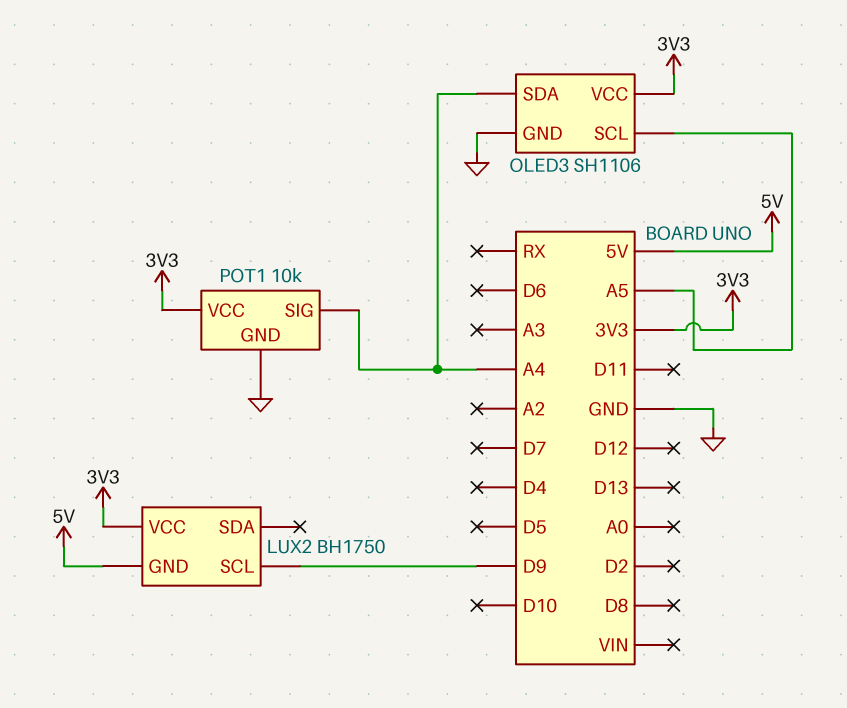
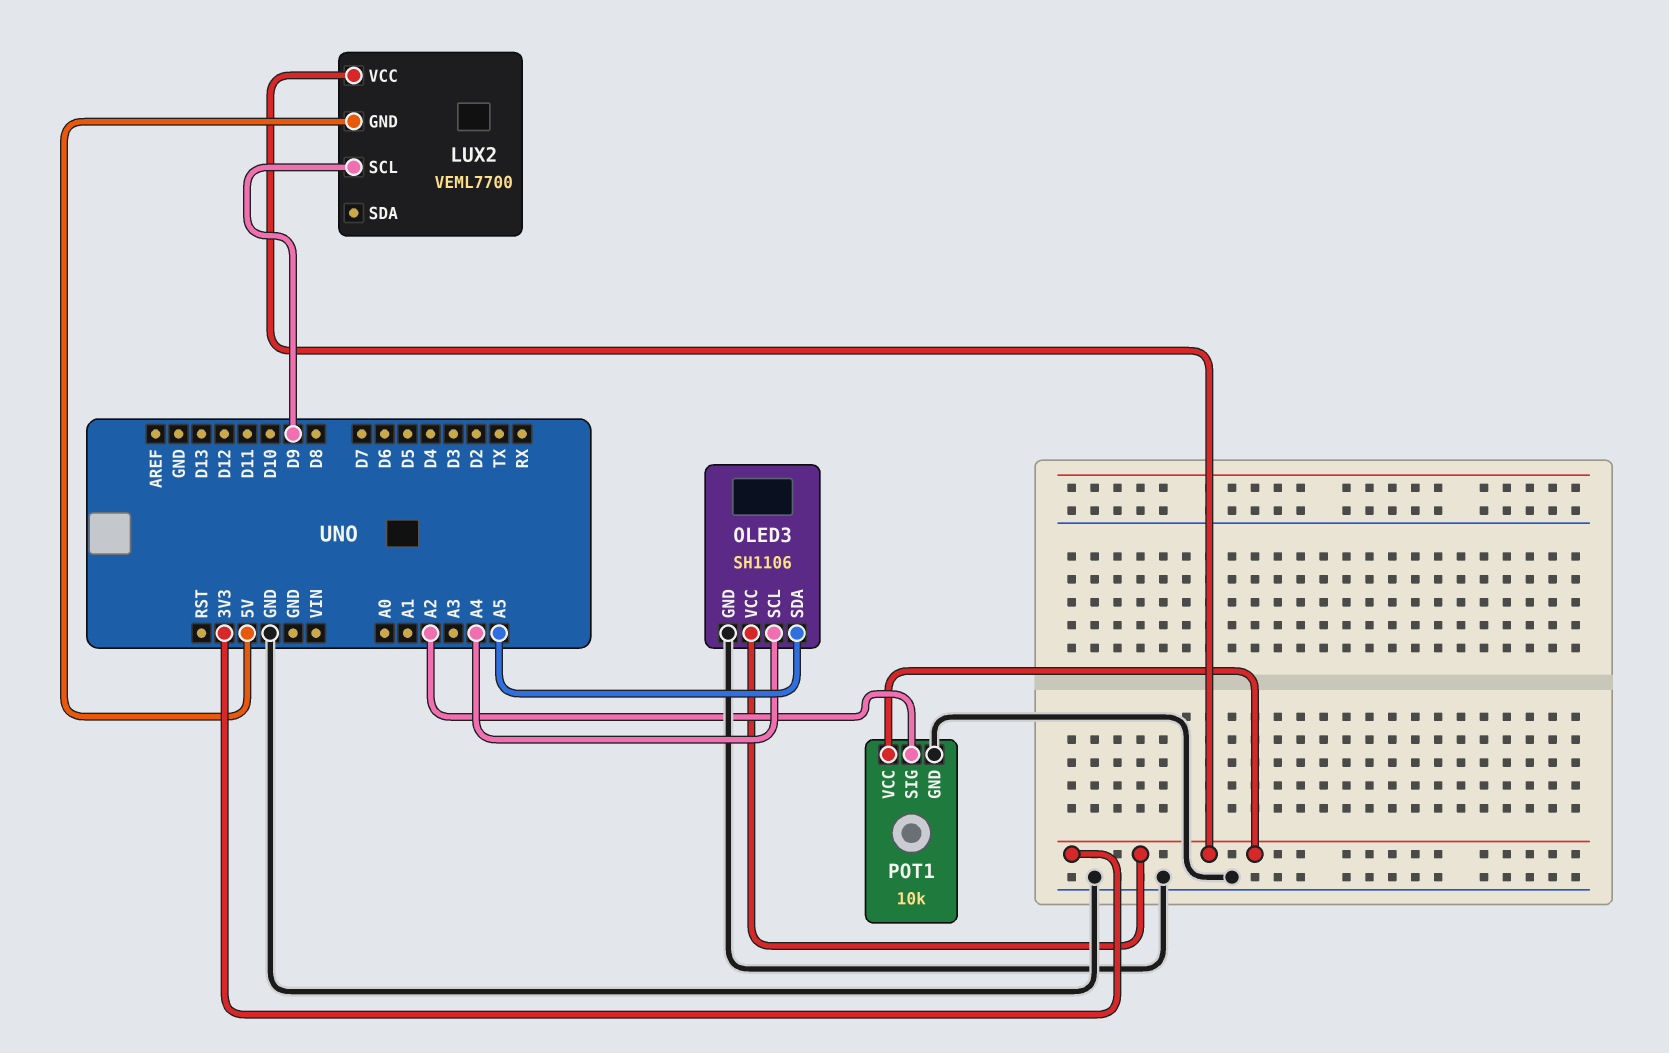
LUX2: BH1750 -> VEML7700
OLED3 pin SCL: A5 -> A4
OLED3 pin SDA: A4 -> A5
POT1 pin SIG: A4 -> A2

